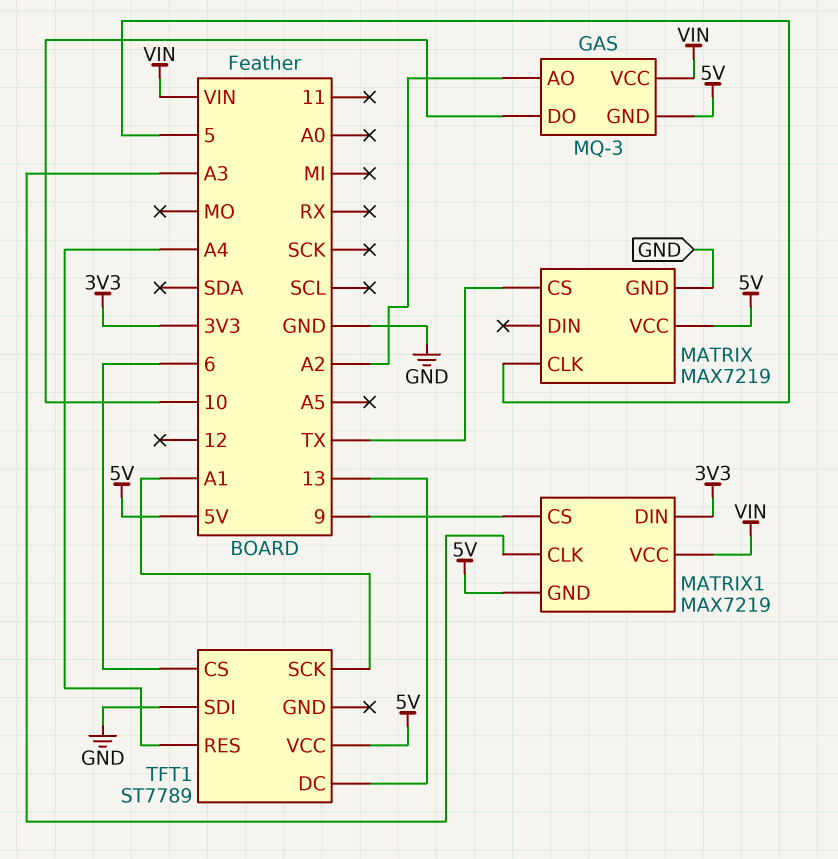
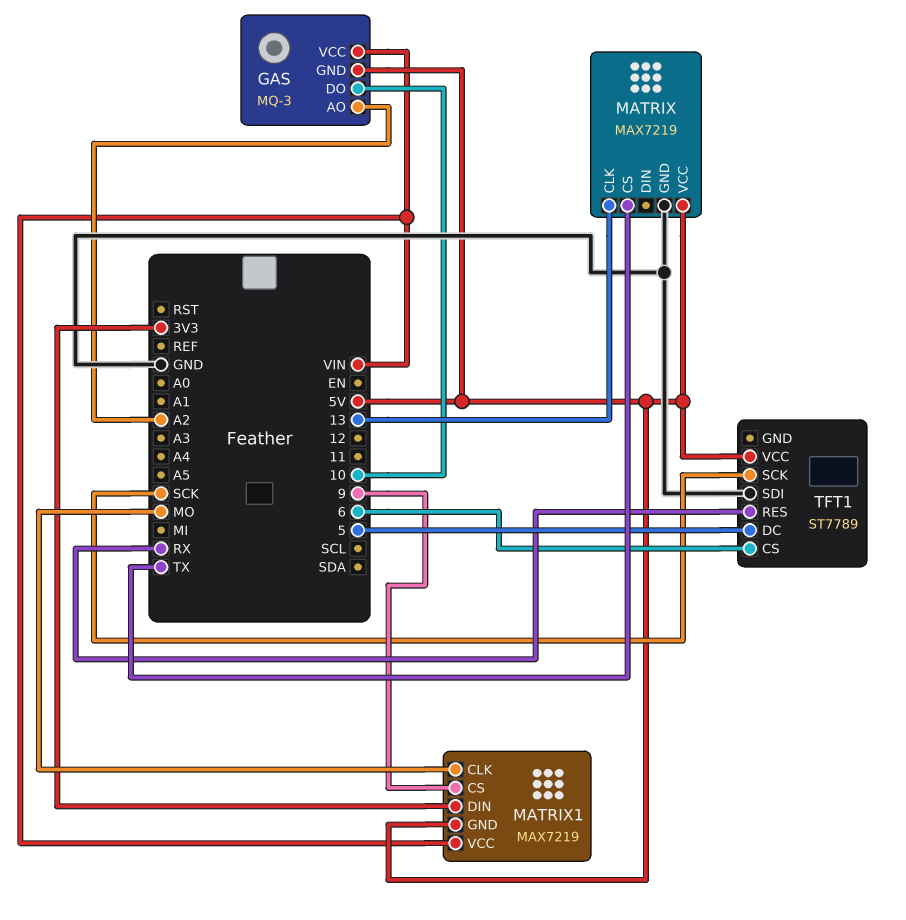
MATRIX pin CLK: 5 -> 13
MATRIX1 pin CLK: A3 -> MO
TFT1 pin DC: 13 -> 5
TFT1 pin RES: A4 -> RX
TFT1 pin SCK: A1 -> SCK

